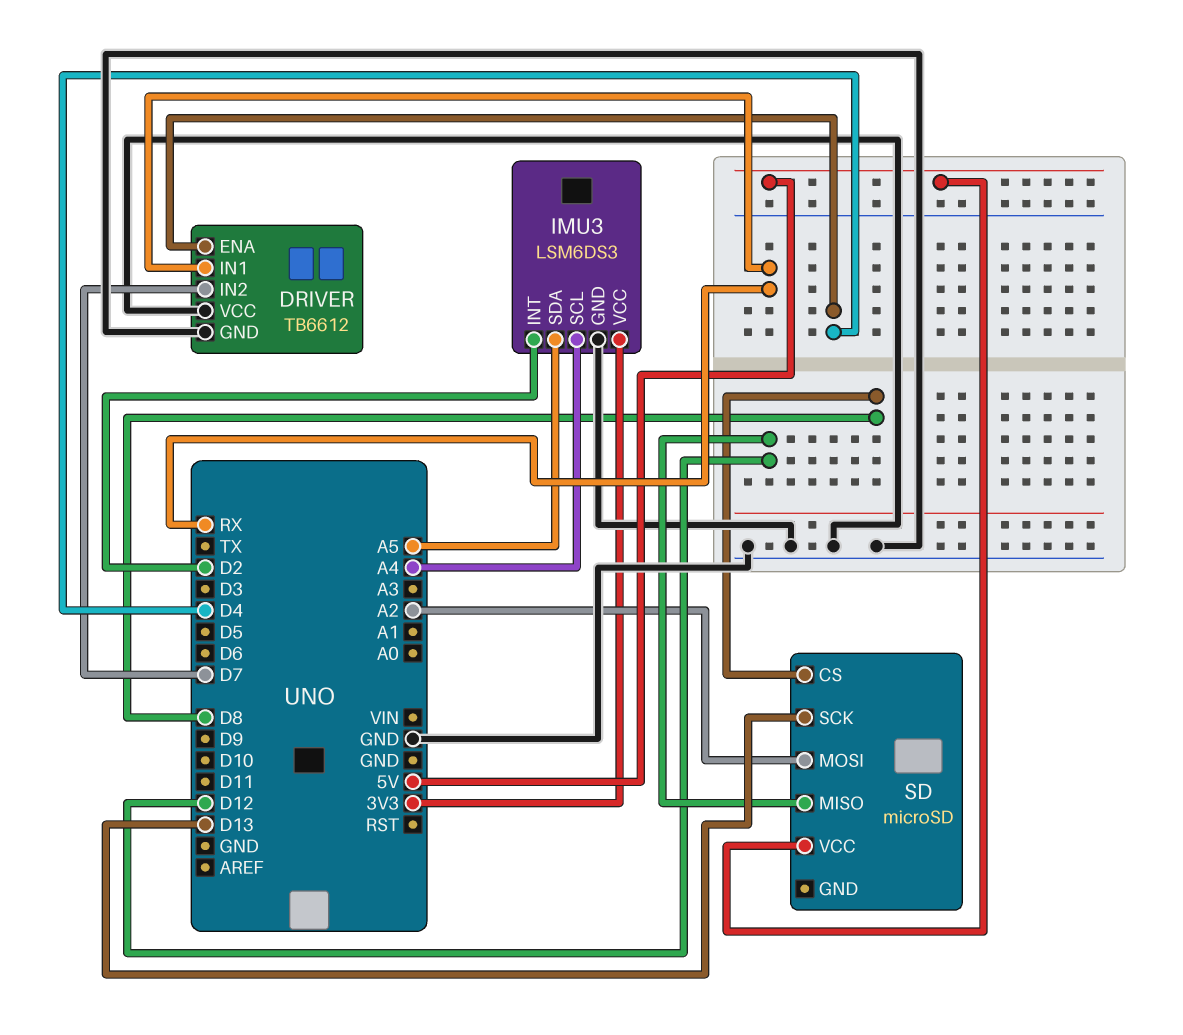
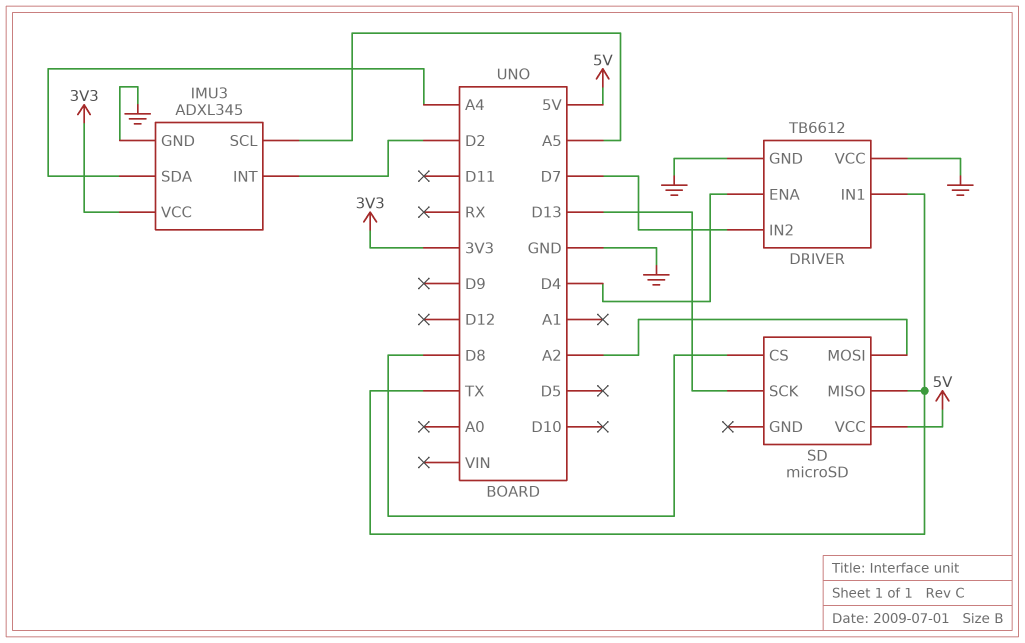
DRIVER pin IN1: RX -> TX
IMU3: LSM6DS3 -> ADXL345
IMU3 pin SCL: A4 -> A5
IMU3 pin SDA: A5 -> A4
SD pin MISO: D12 -> TX

